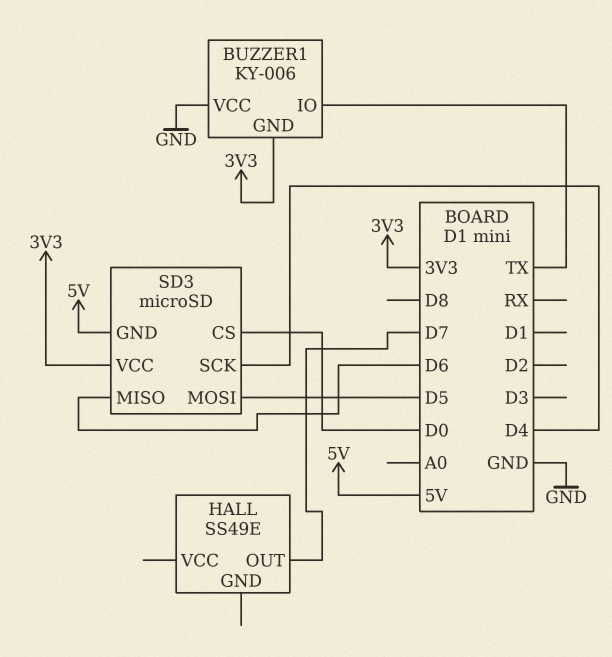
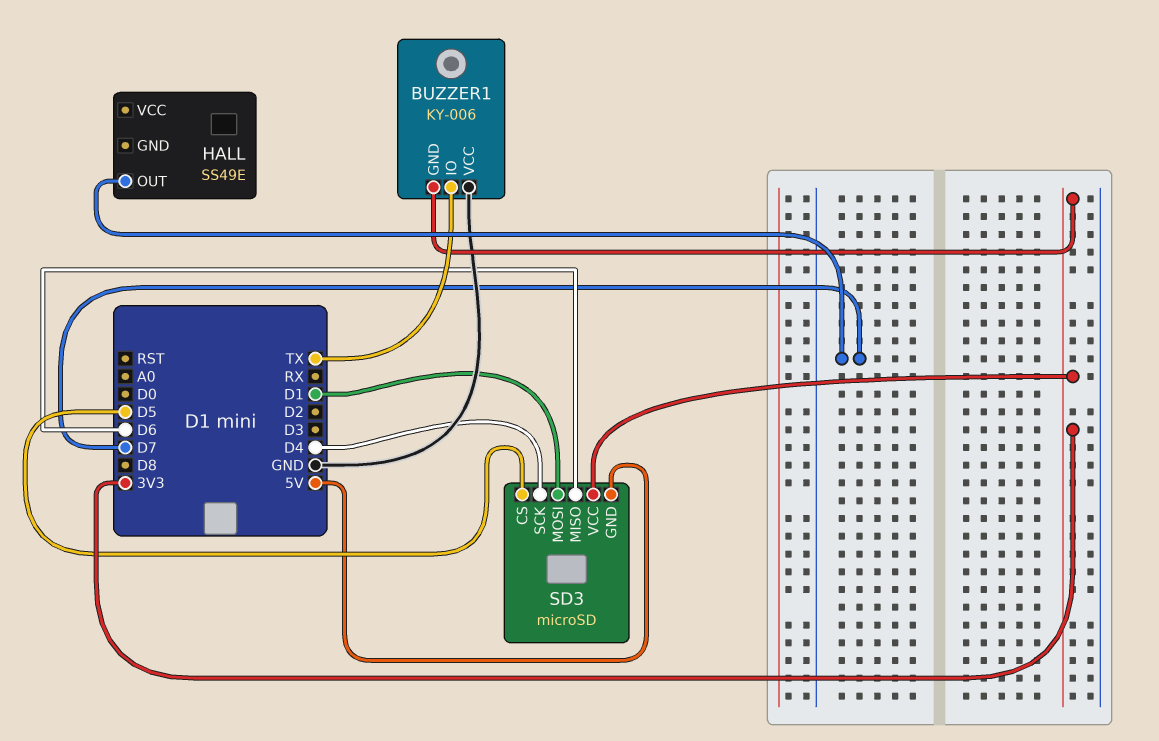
SD3 pin CS: D0 -> D5
SD3 pin MOSI: D5 -> D1

